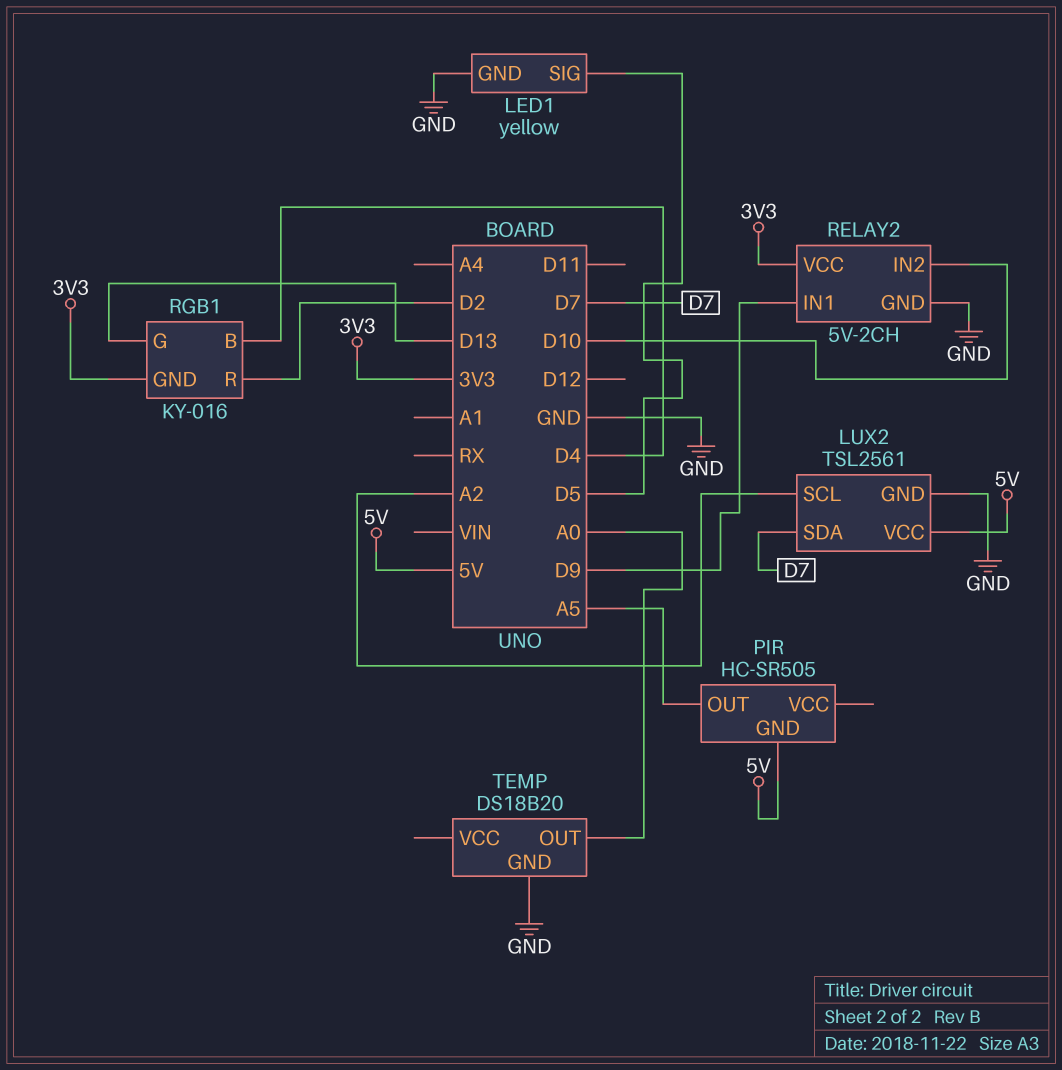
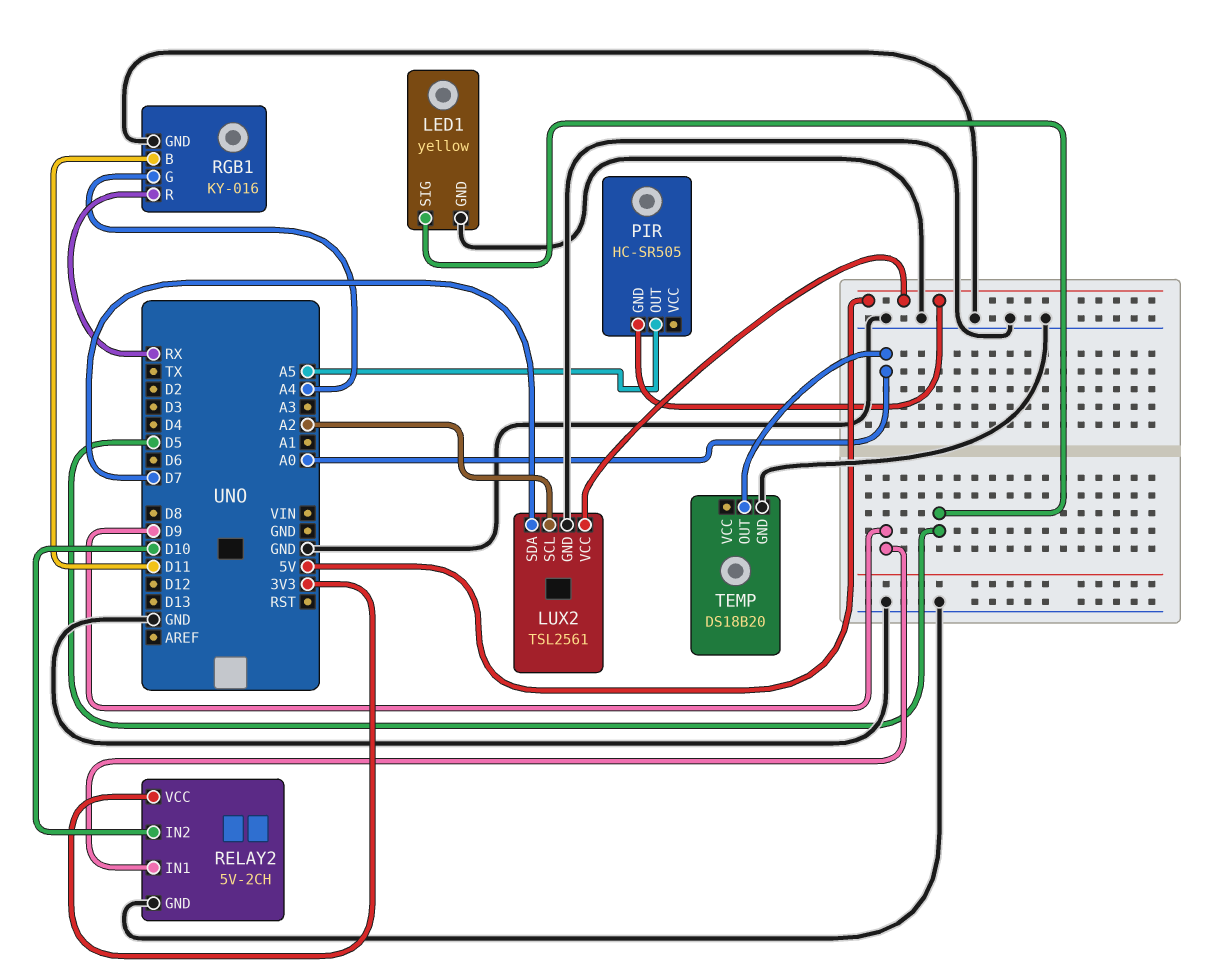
RGB1 pin B: D4 -> D11
RGB1 pin G: D13 -> A4
RGB1 pin GND: 3V3 -> GND
RGB1 pin R: D2 -> RX

